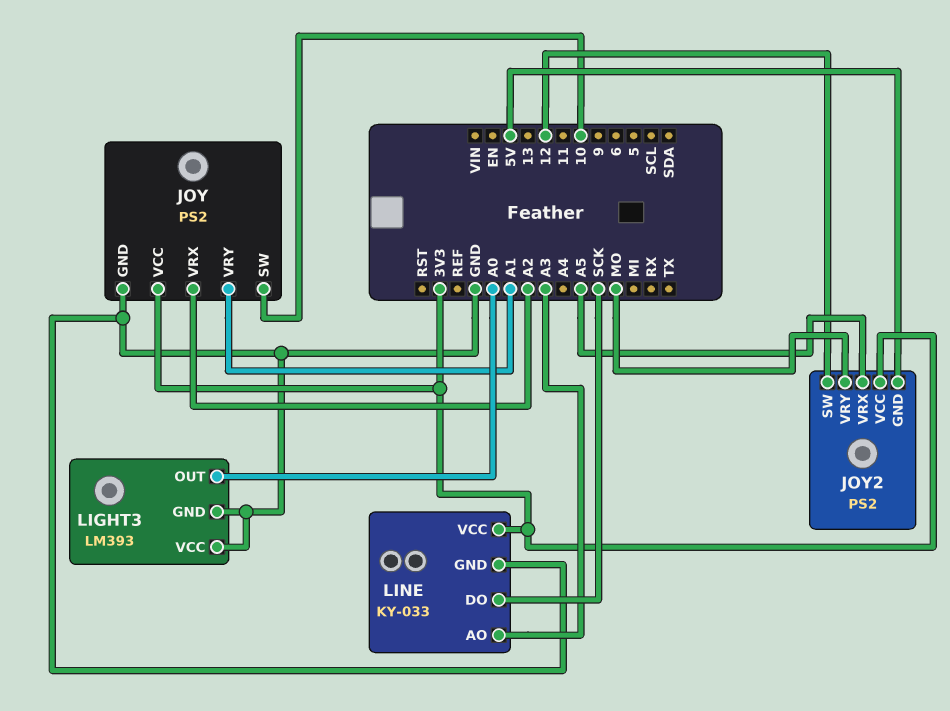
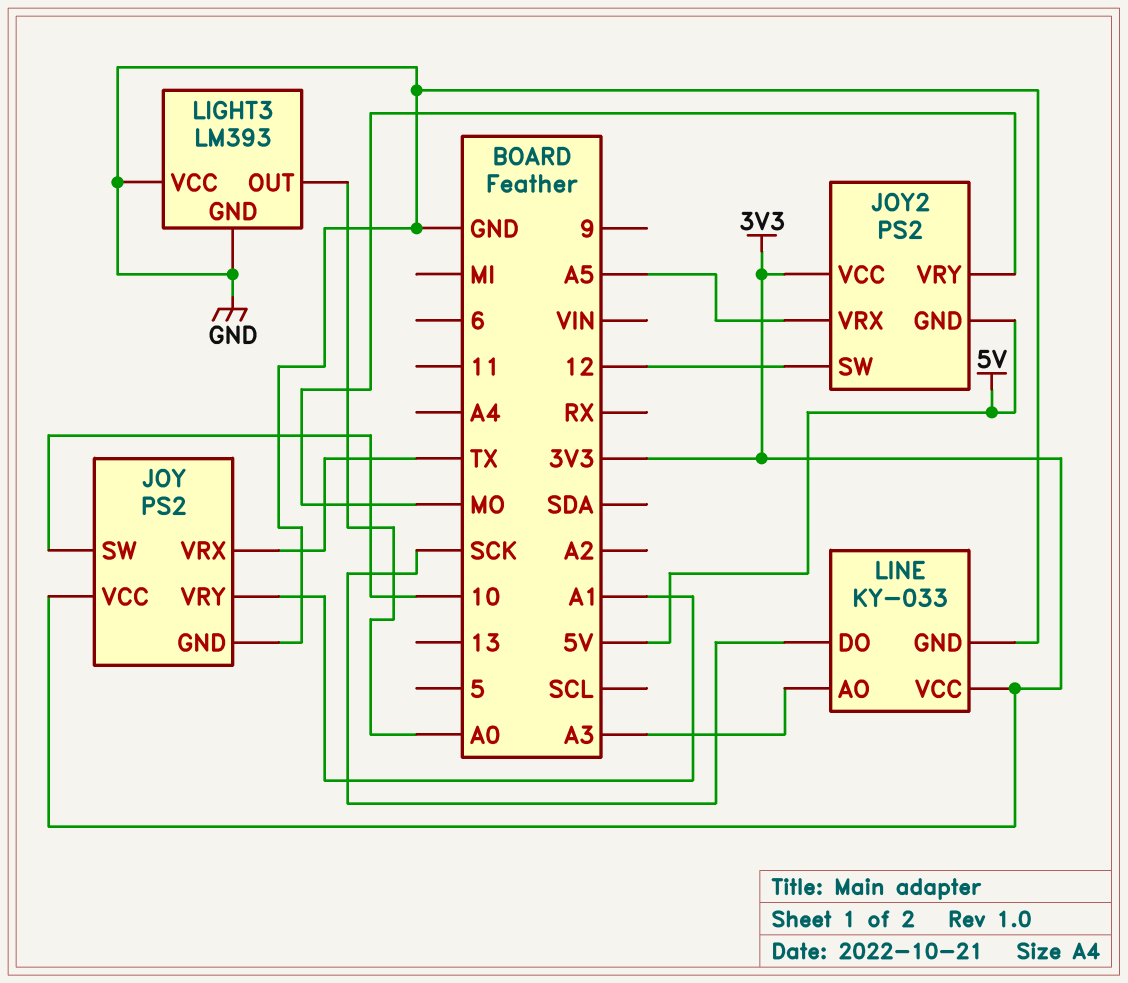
JOY pin VRX: A2 -> TX

